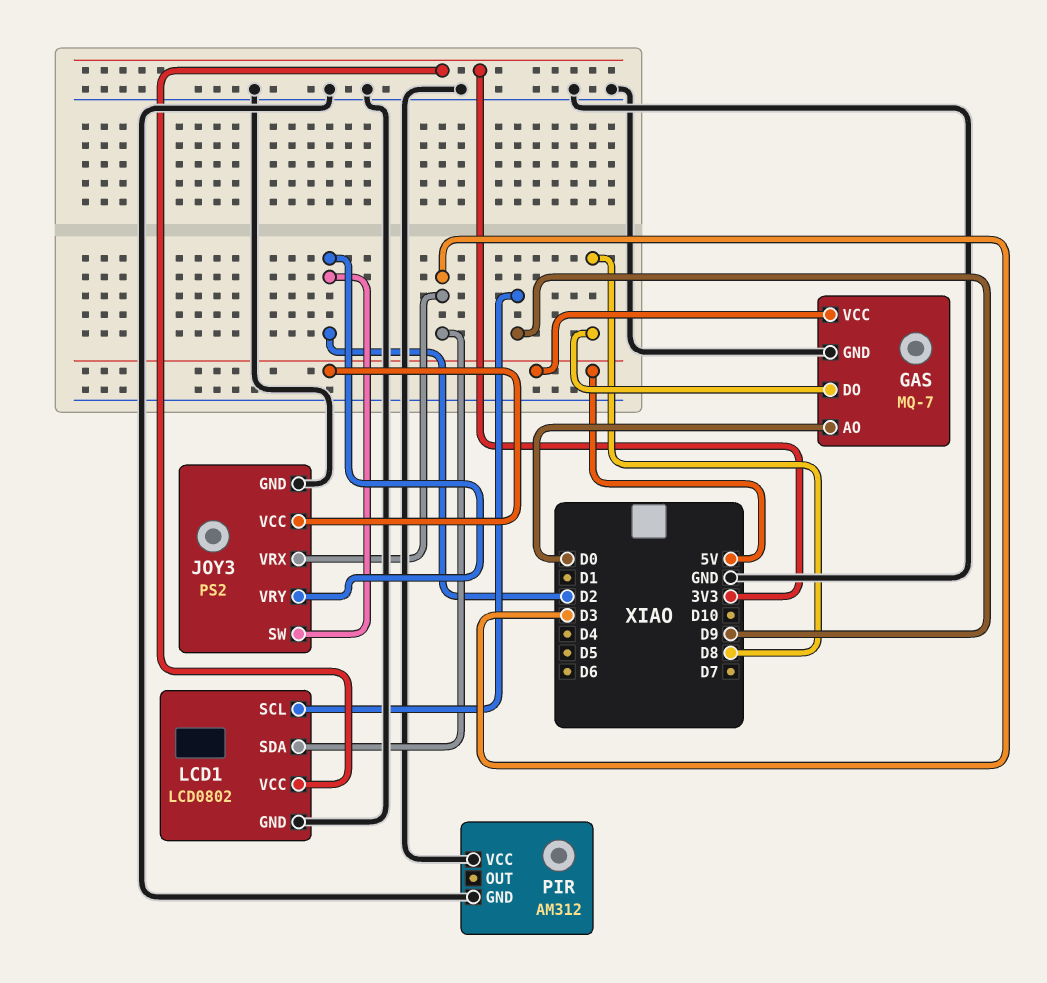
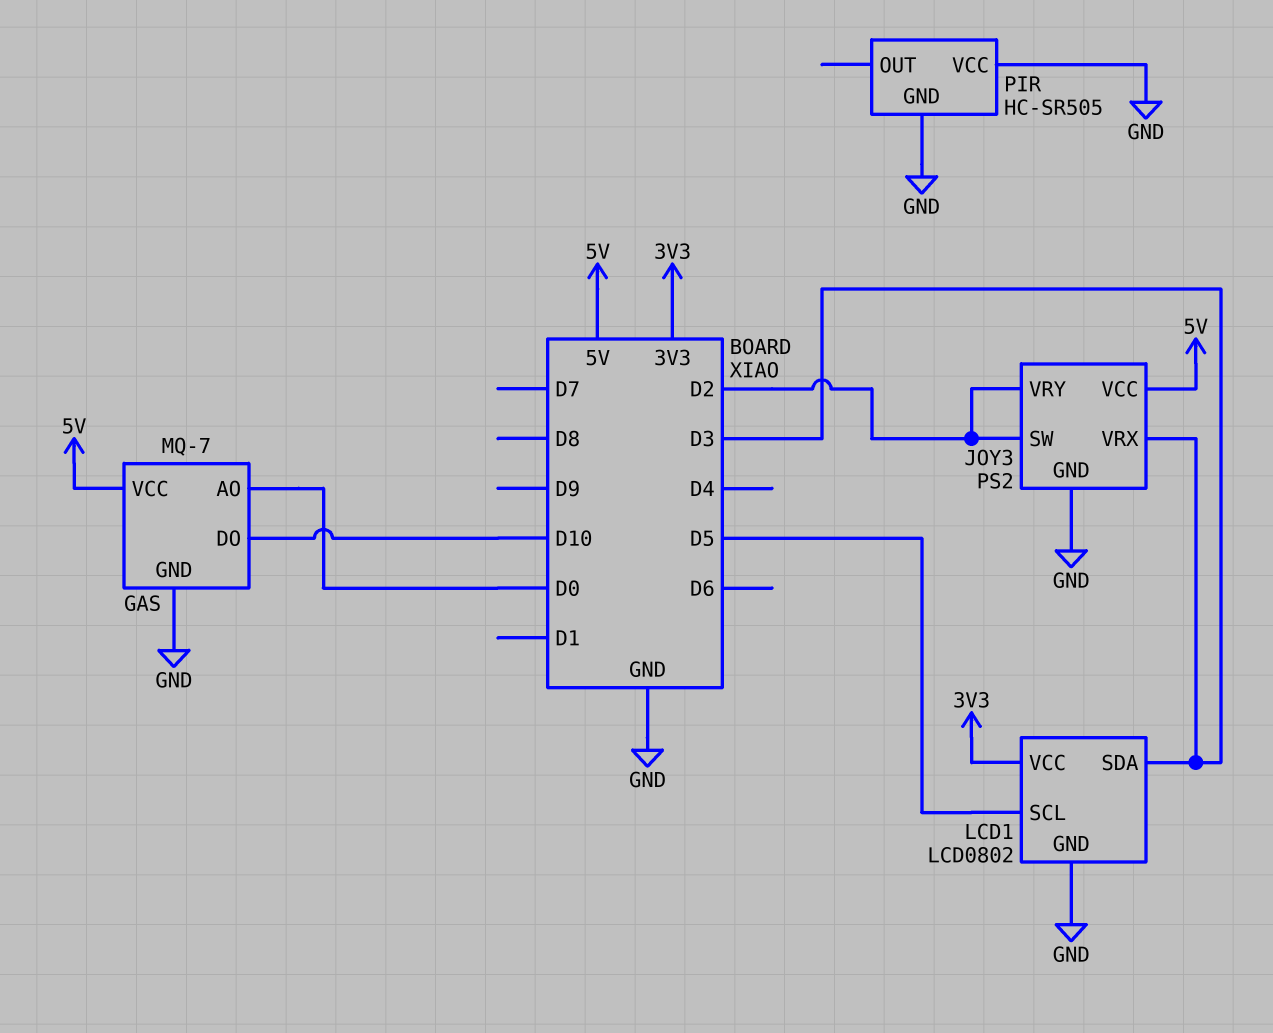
GAS pin DO: D8 -> D10
LCD1 pin SCL: D9 -> D5
PIR: AM312 -> HC-SR505

